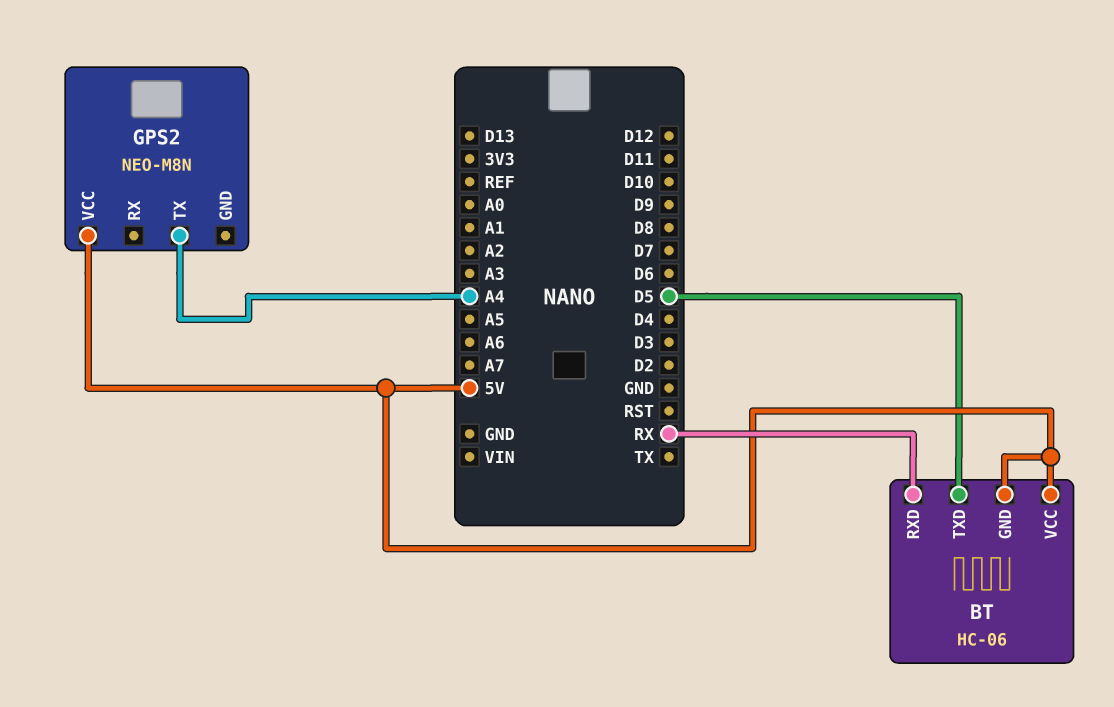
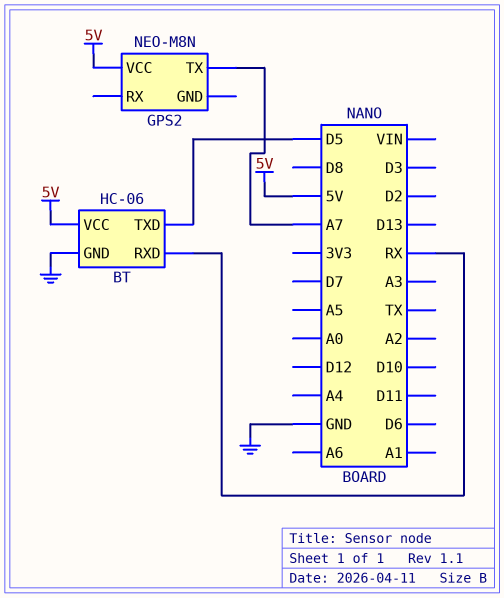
BT pin GND: 5V -> GND
GPS2 pin TX: A4 -> A7

